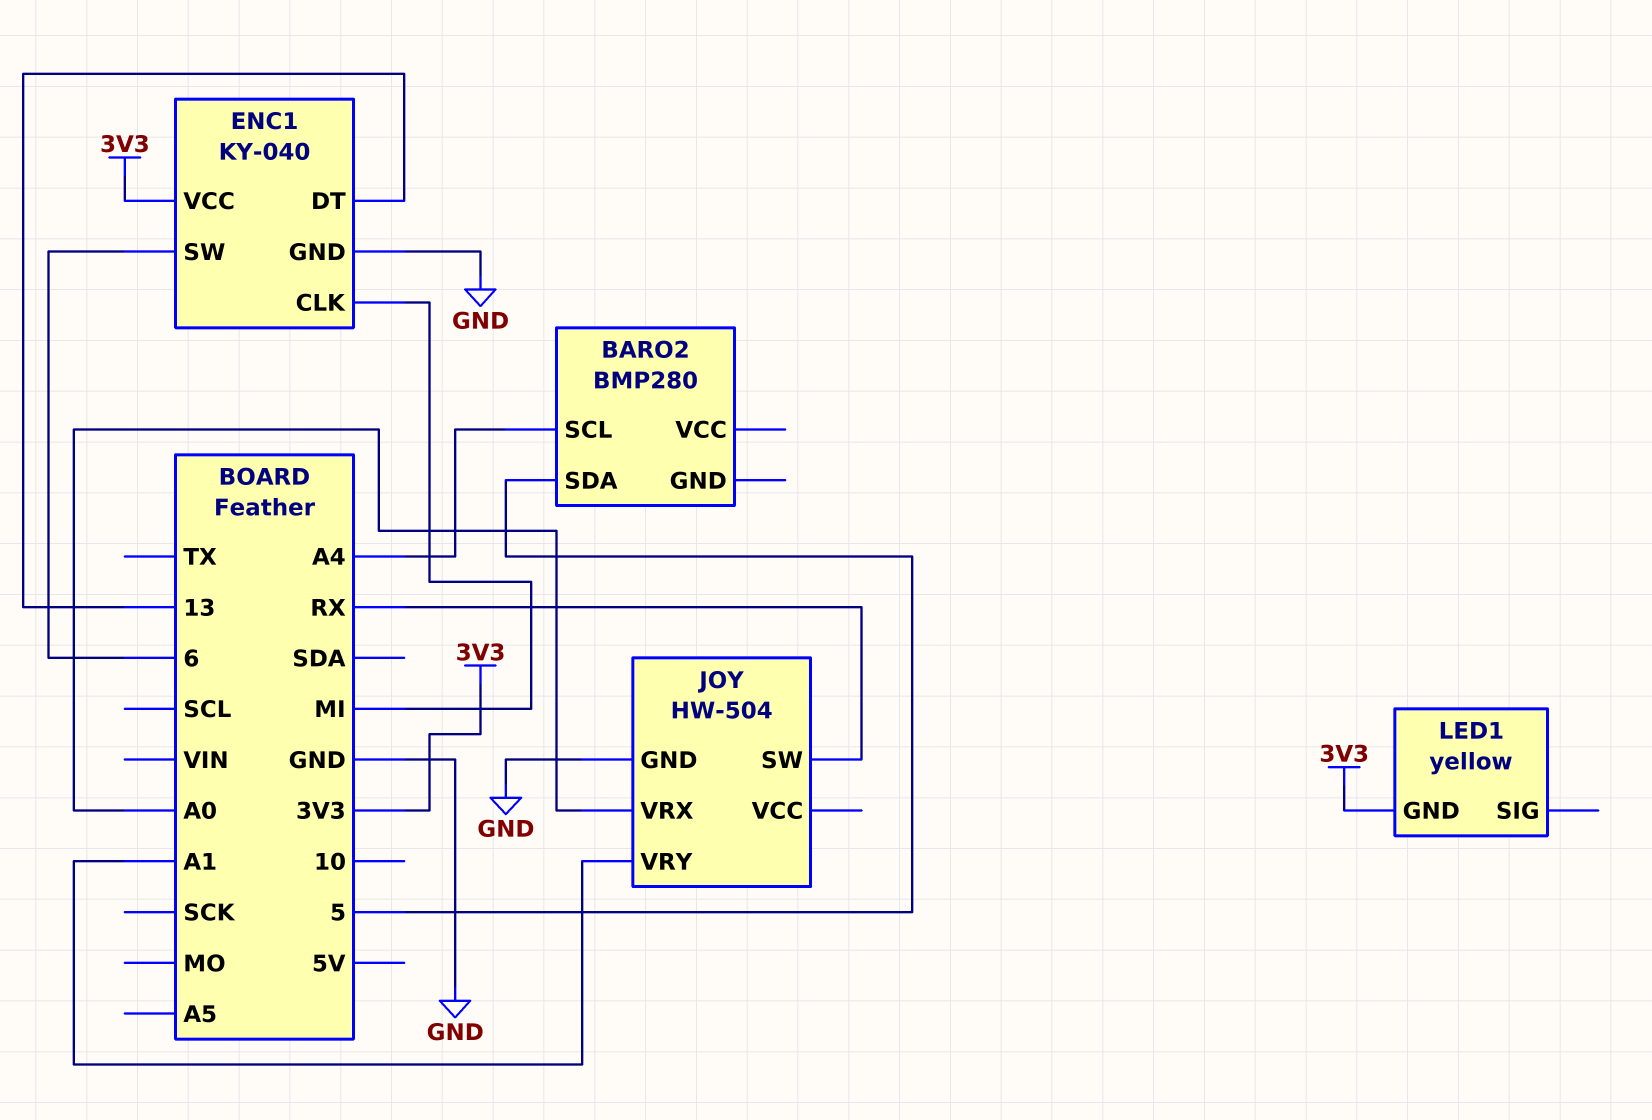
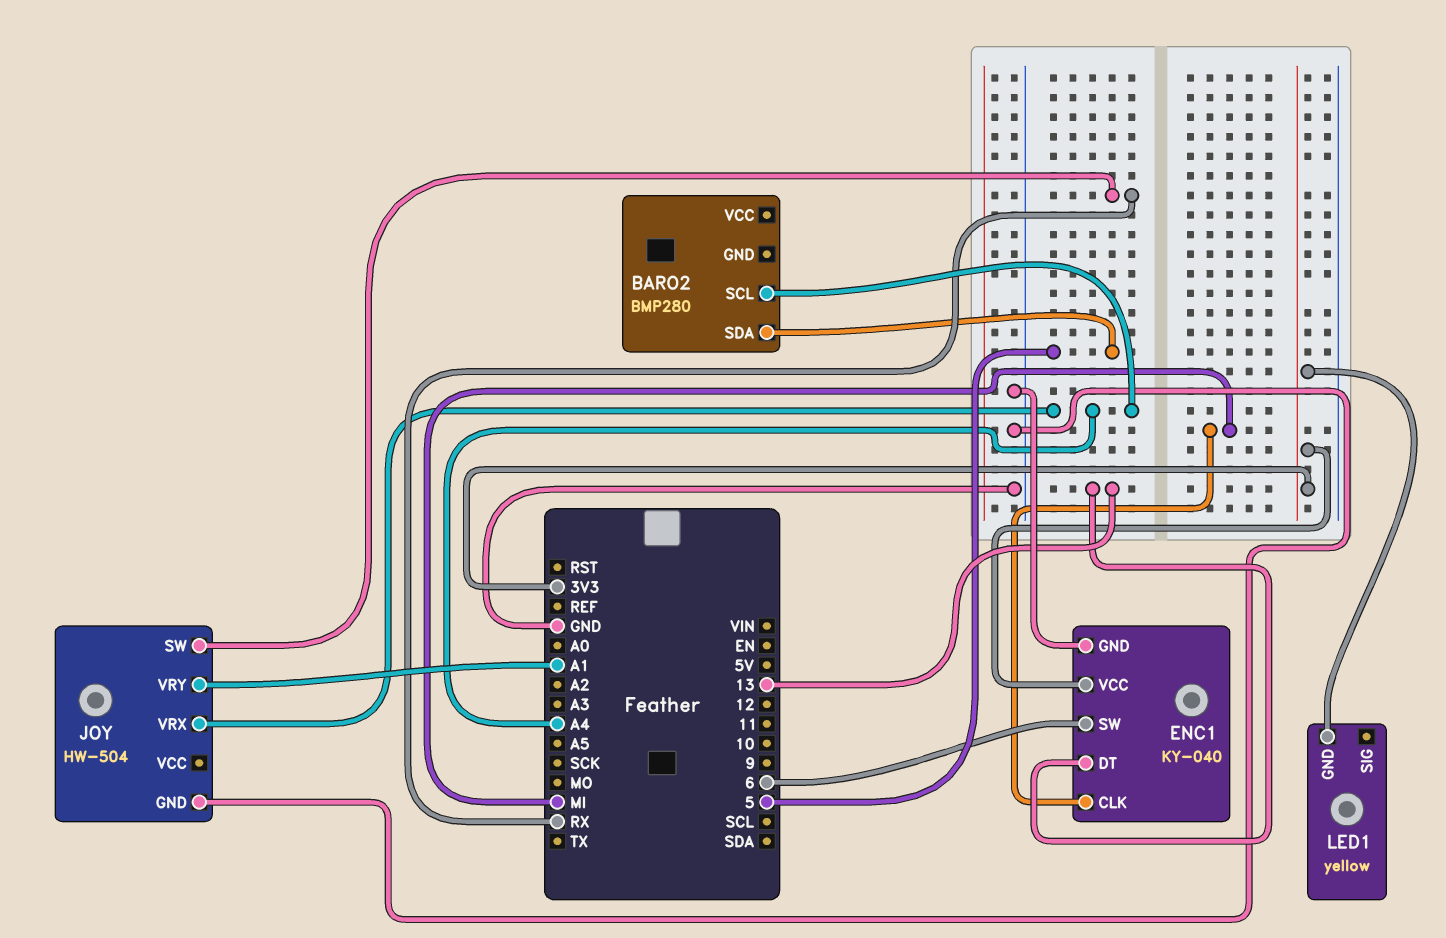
JOY pin VRX: A0 -> A4

